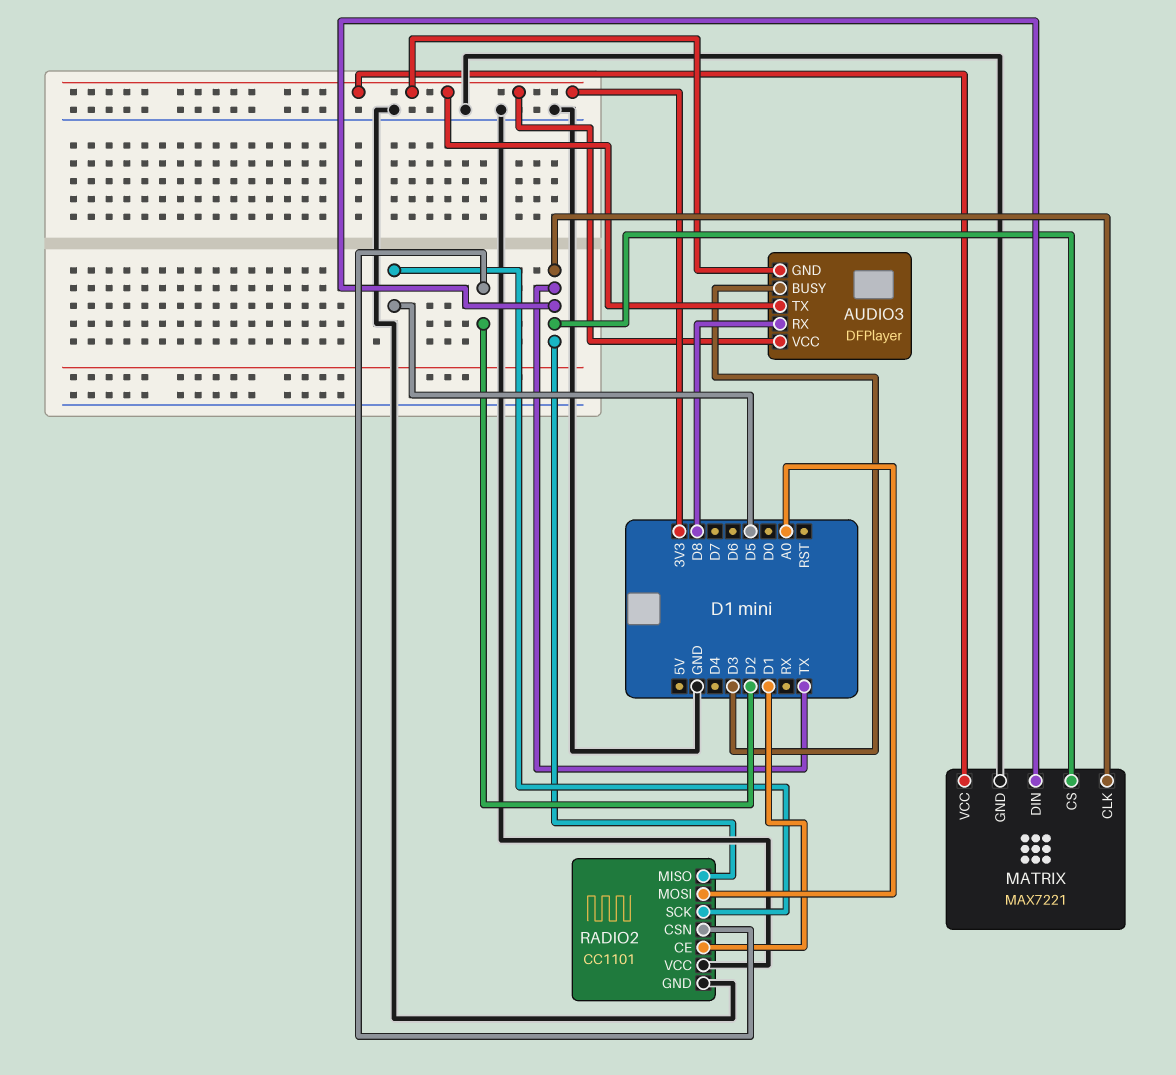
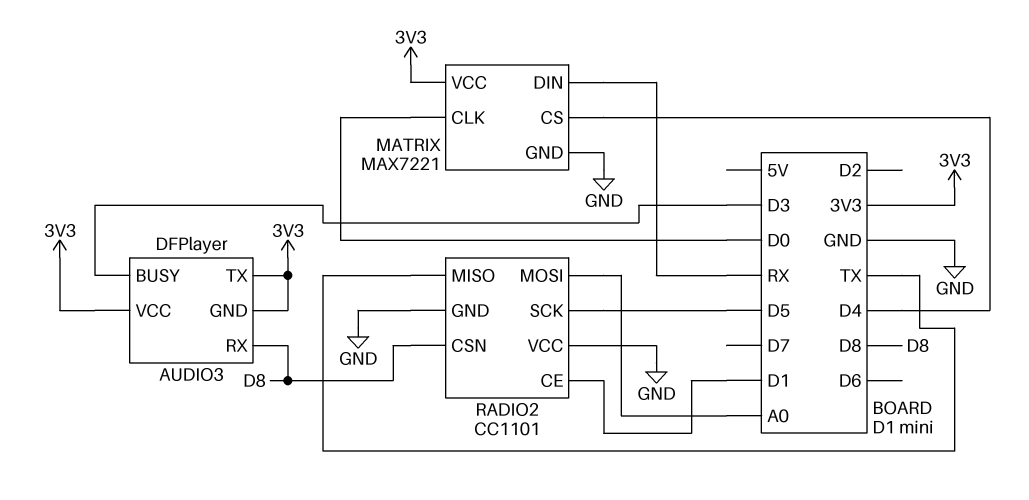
MATRIX pin CLK: TX -> D0
MATRIX pin CS: TX -> D4
MATRIX pin DIN: TX -> RX
RADIO2 pin CSN: D2 -> D8

